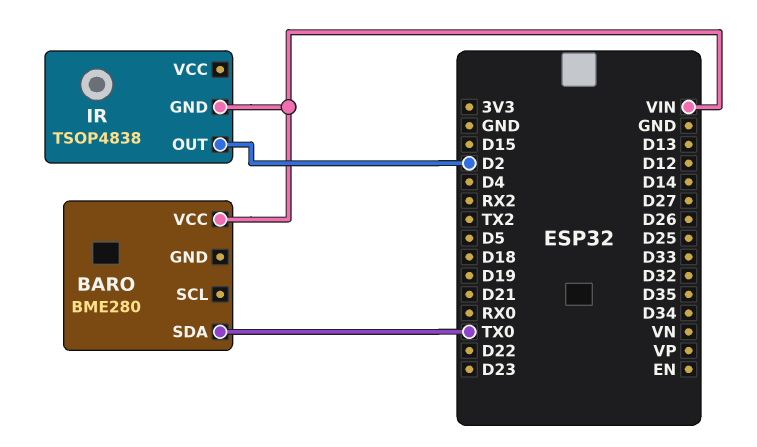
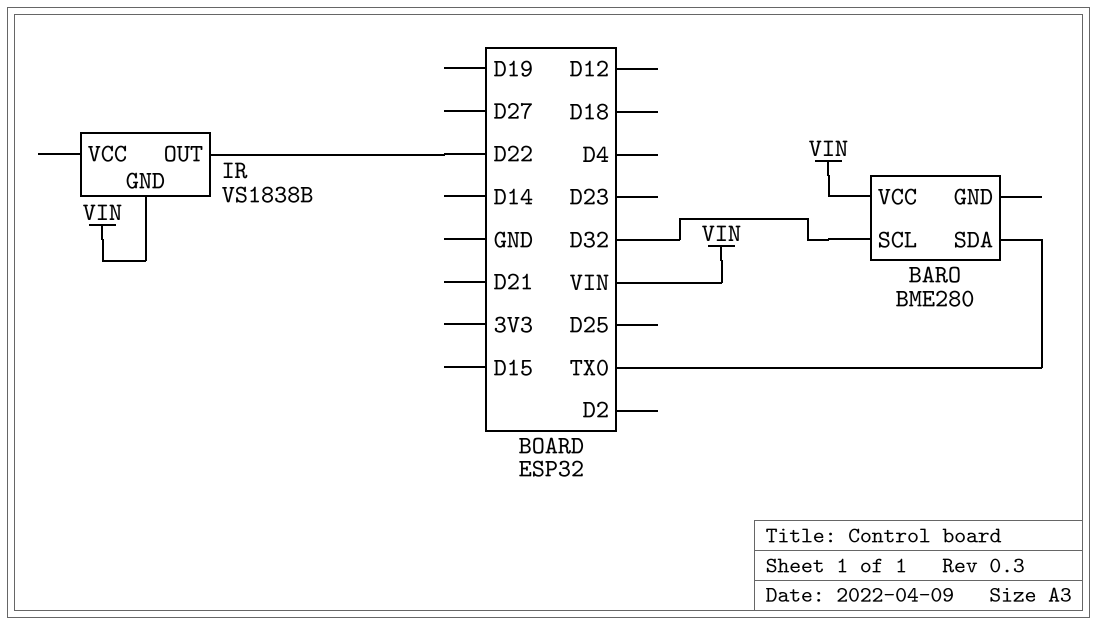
BARO pin SCL: none -> D32
IR: TSOP4838 -> VS1838B
IR pin OUT: D2 -> D22

